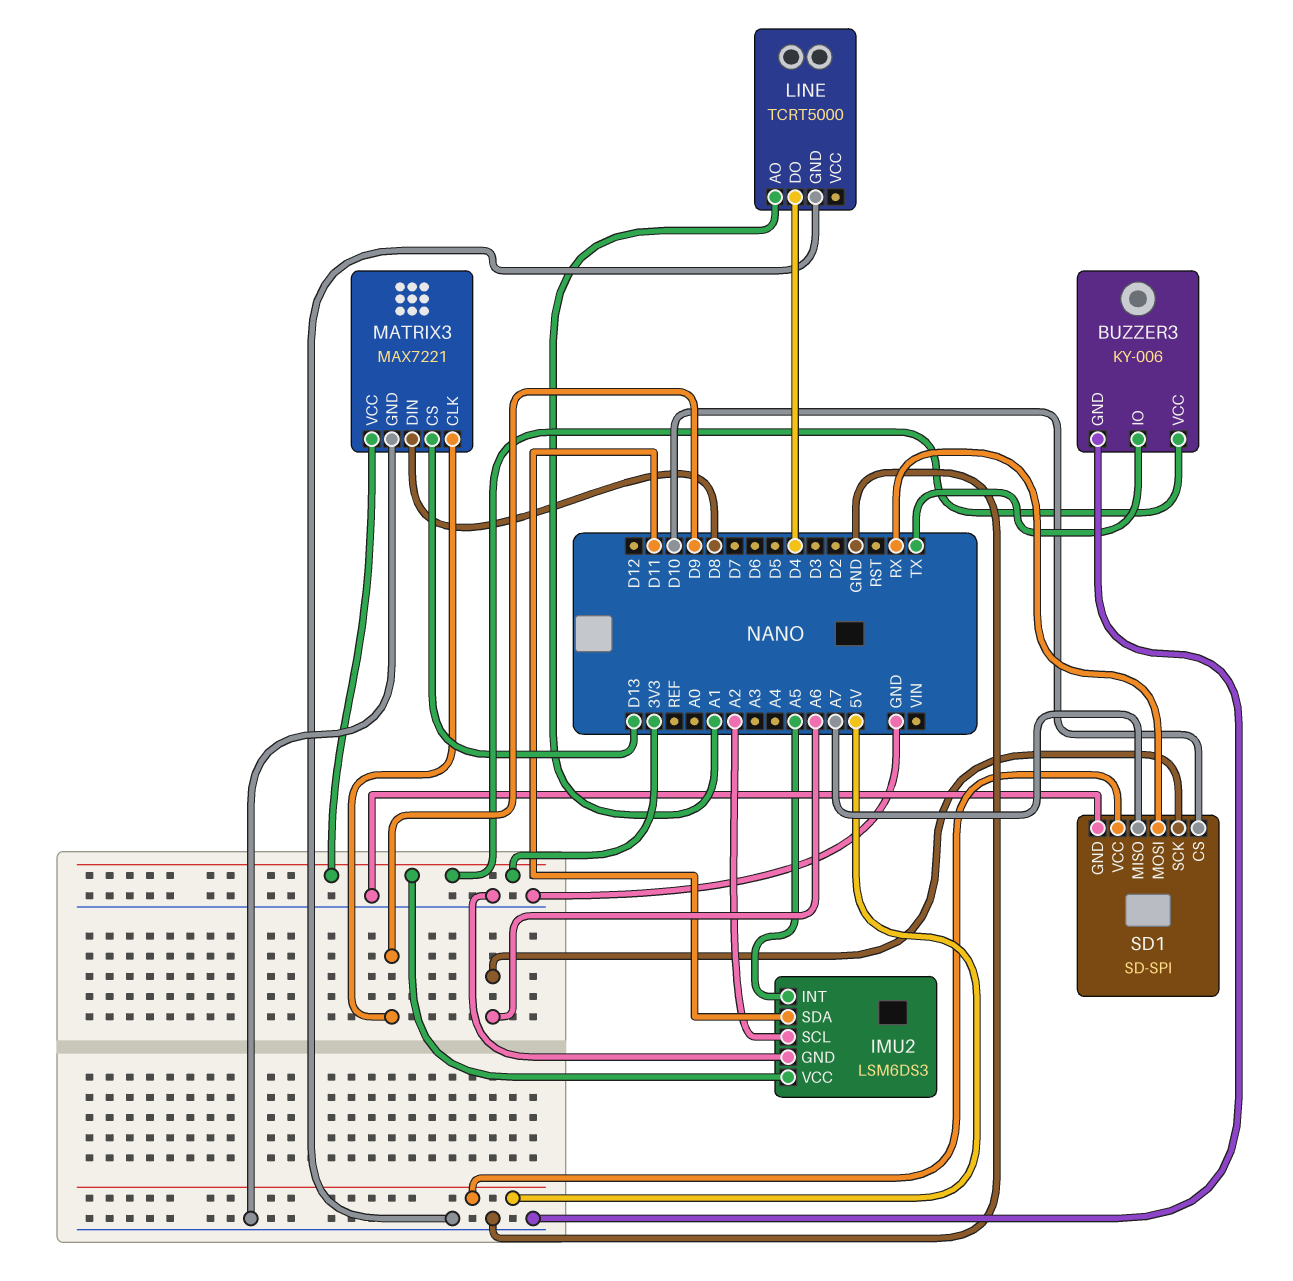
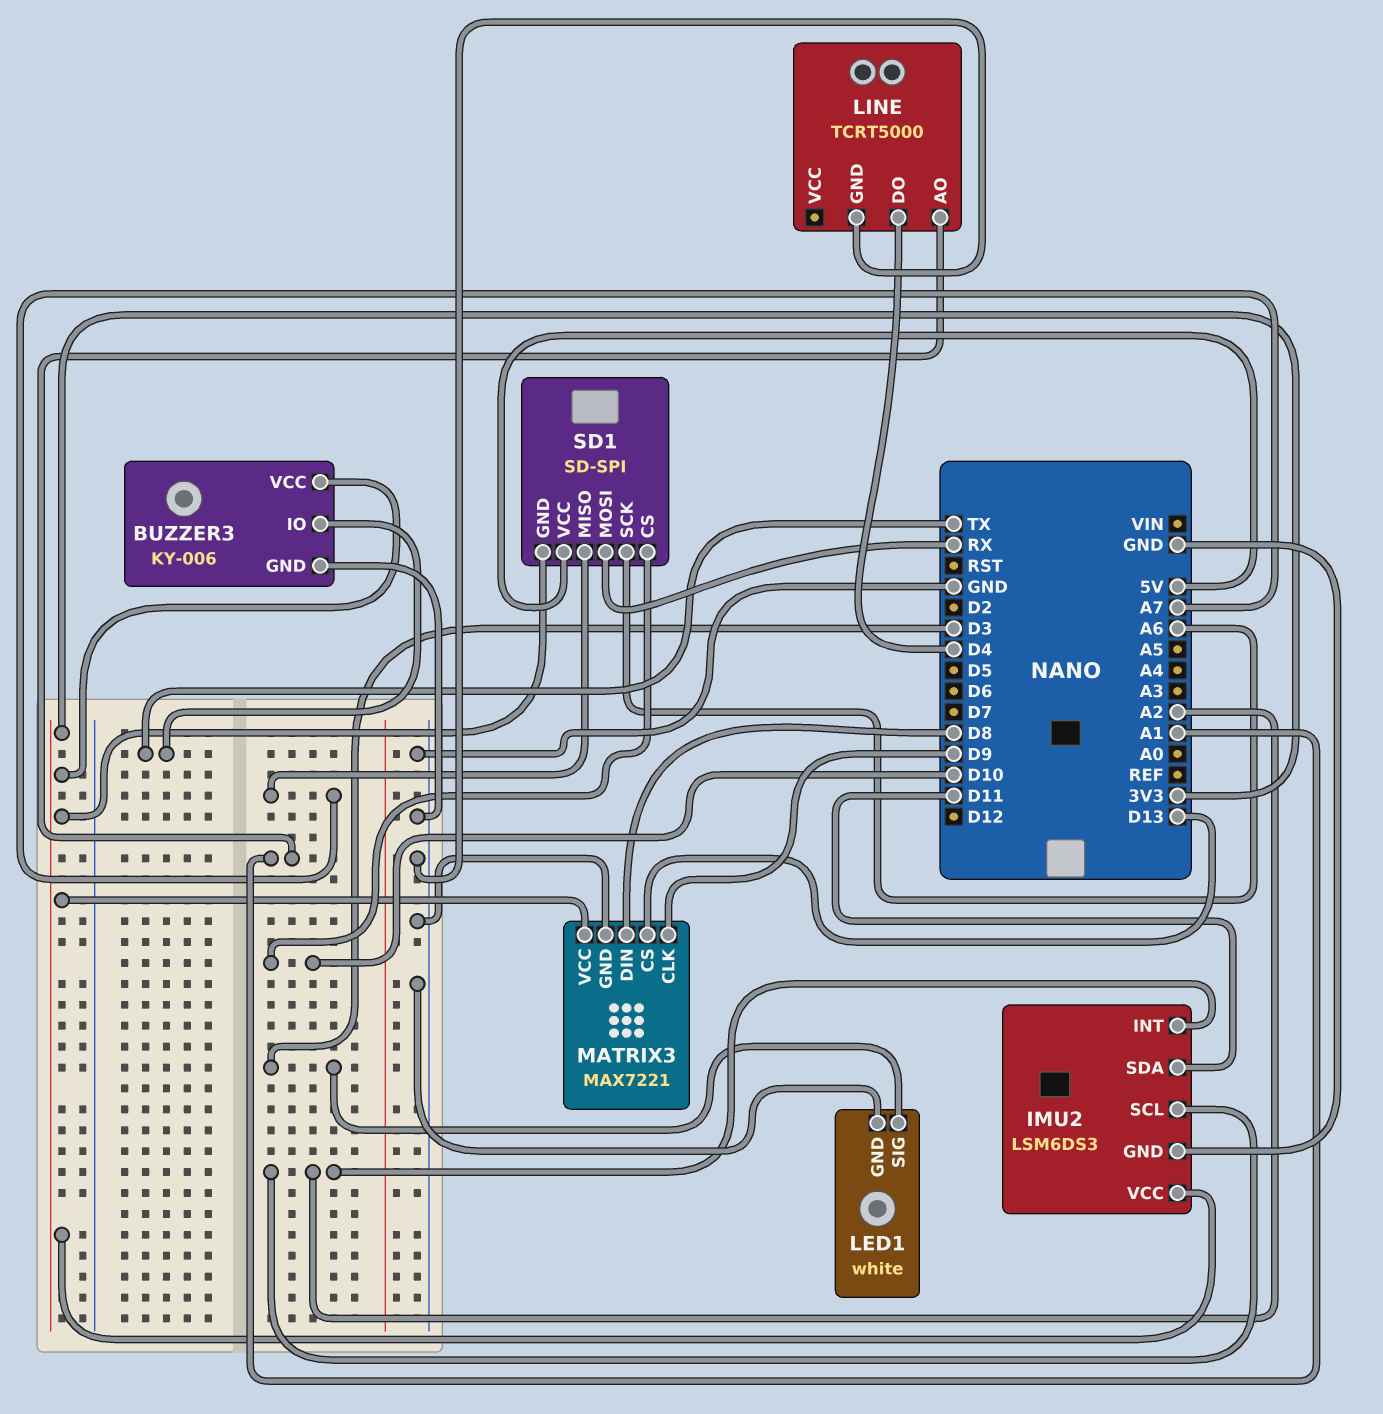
IMU2 pin INT: A5 -> A2
LED1: none -> white
LED1 pin GND: none -> GND
LED1 pin SIG: none -> D3
SD1 pin GND: GND -> 3V3

